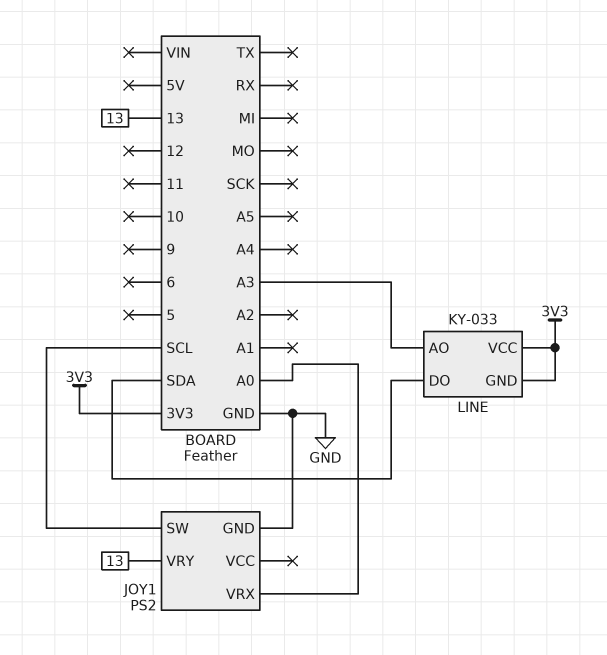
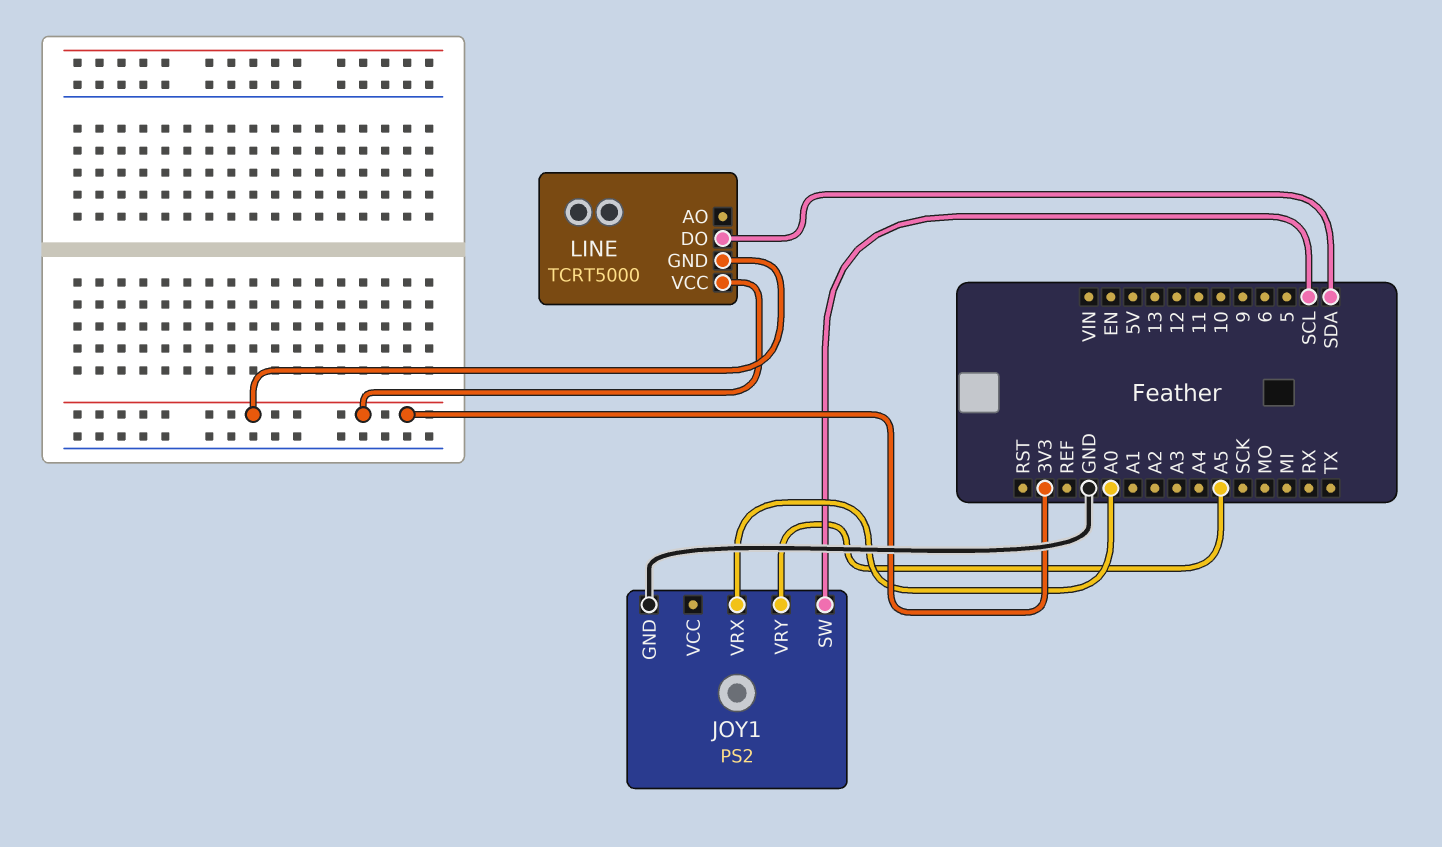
JOY1 pin VRY: 13 -> A5
LINE: KY-033 -> TCRT5000
LINE pin AO: A3 -> none

